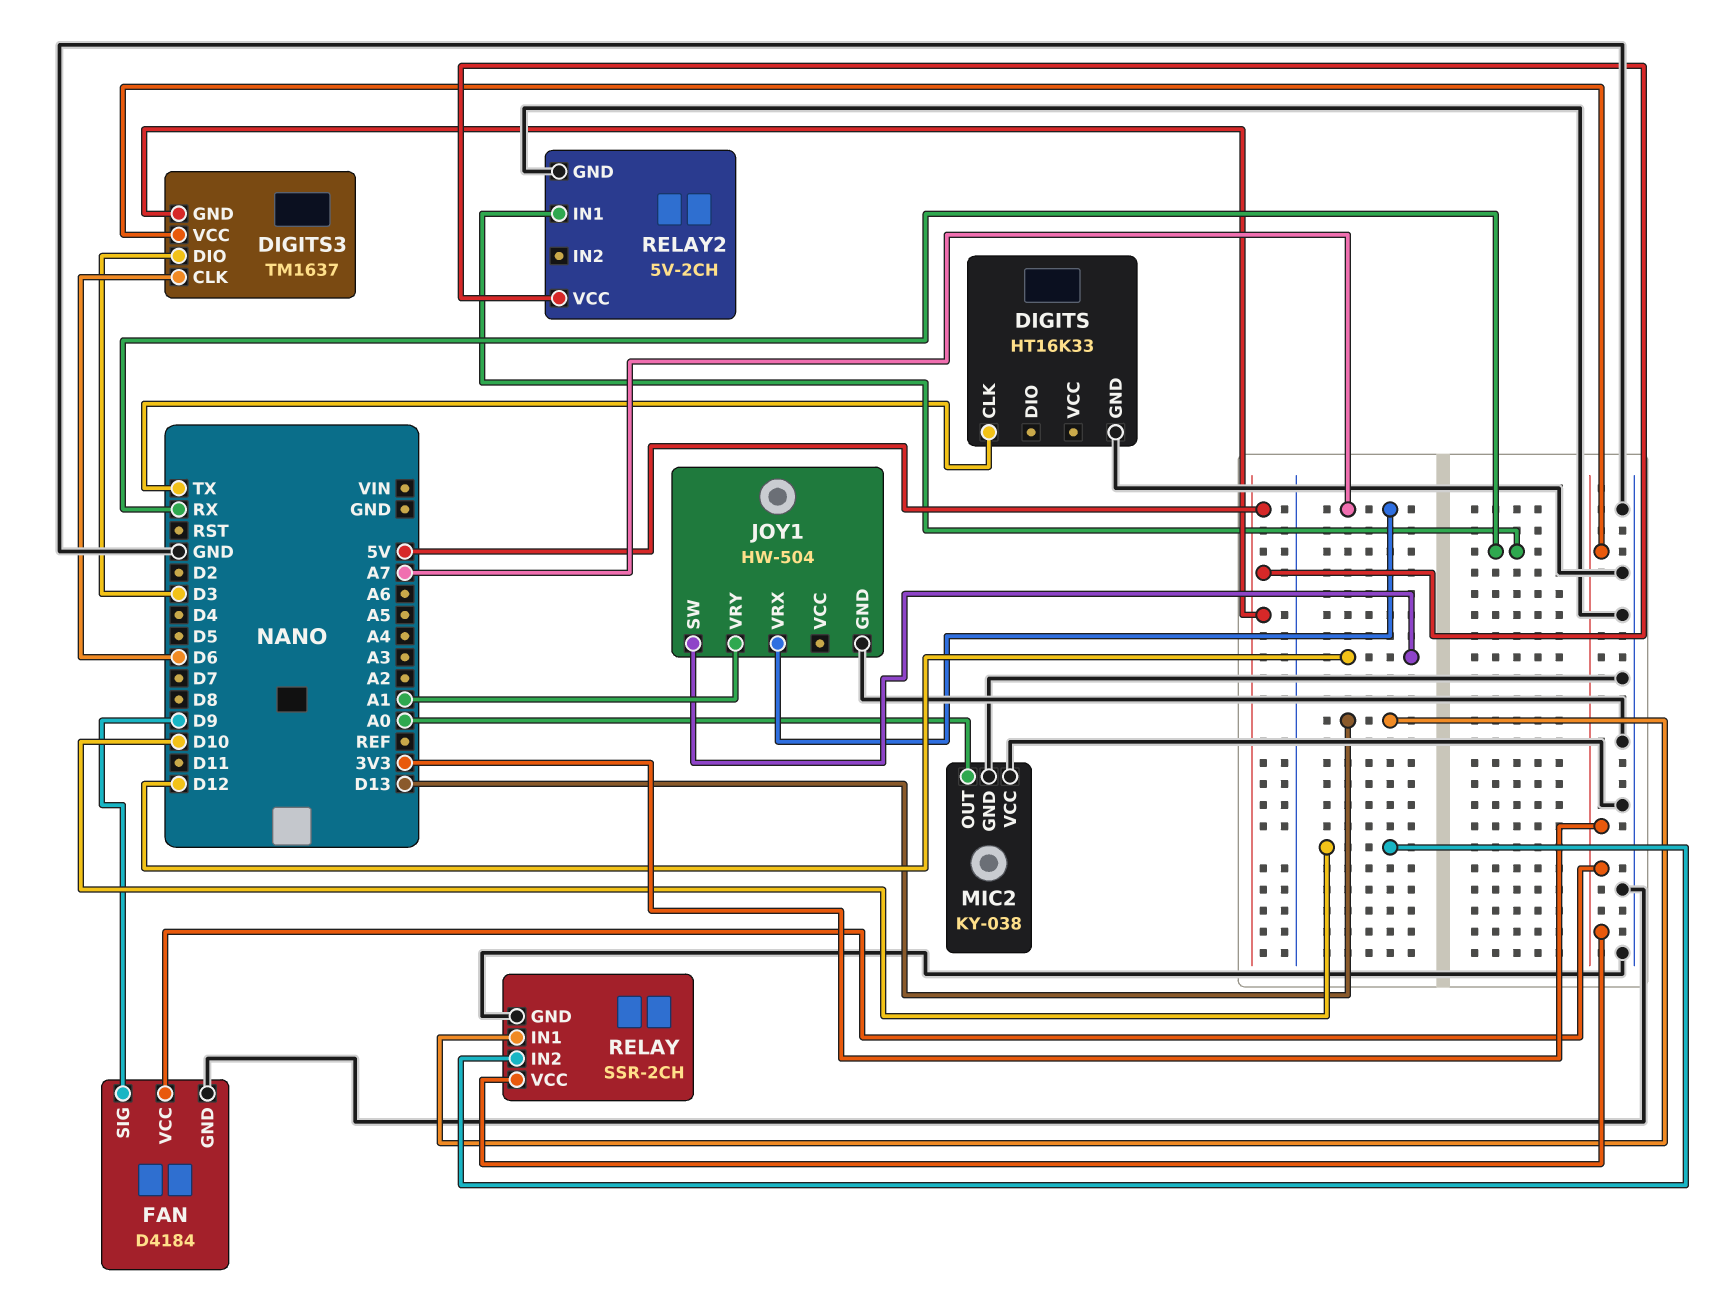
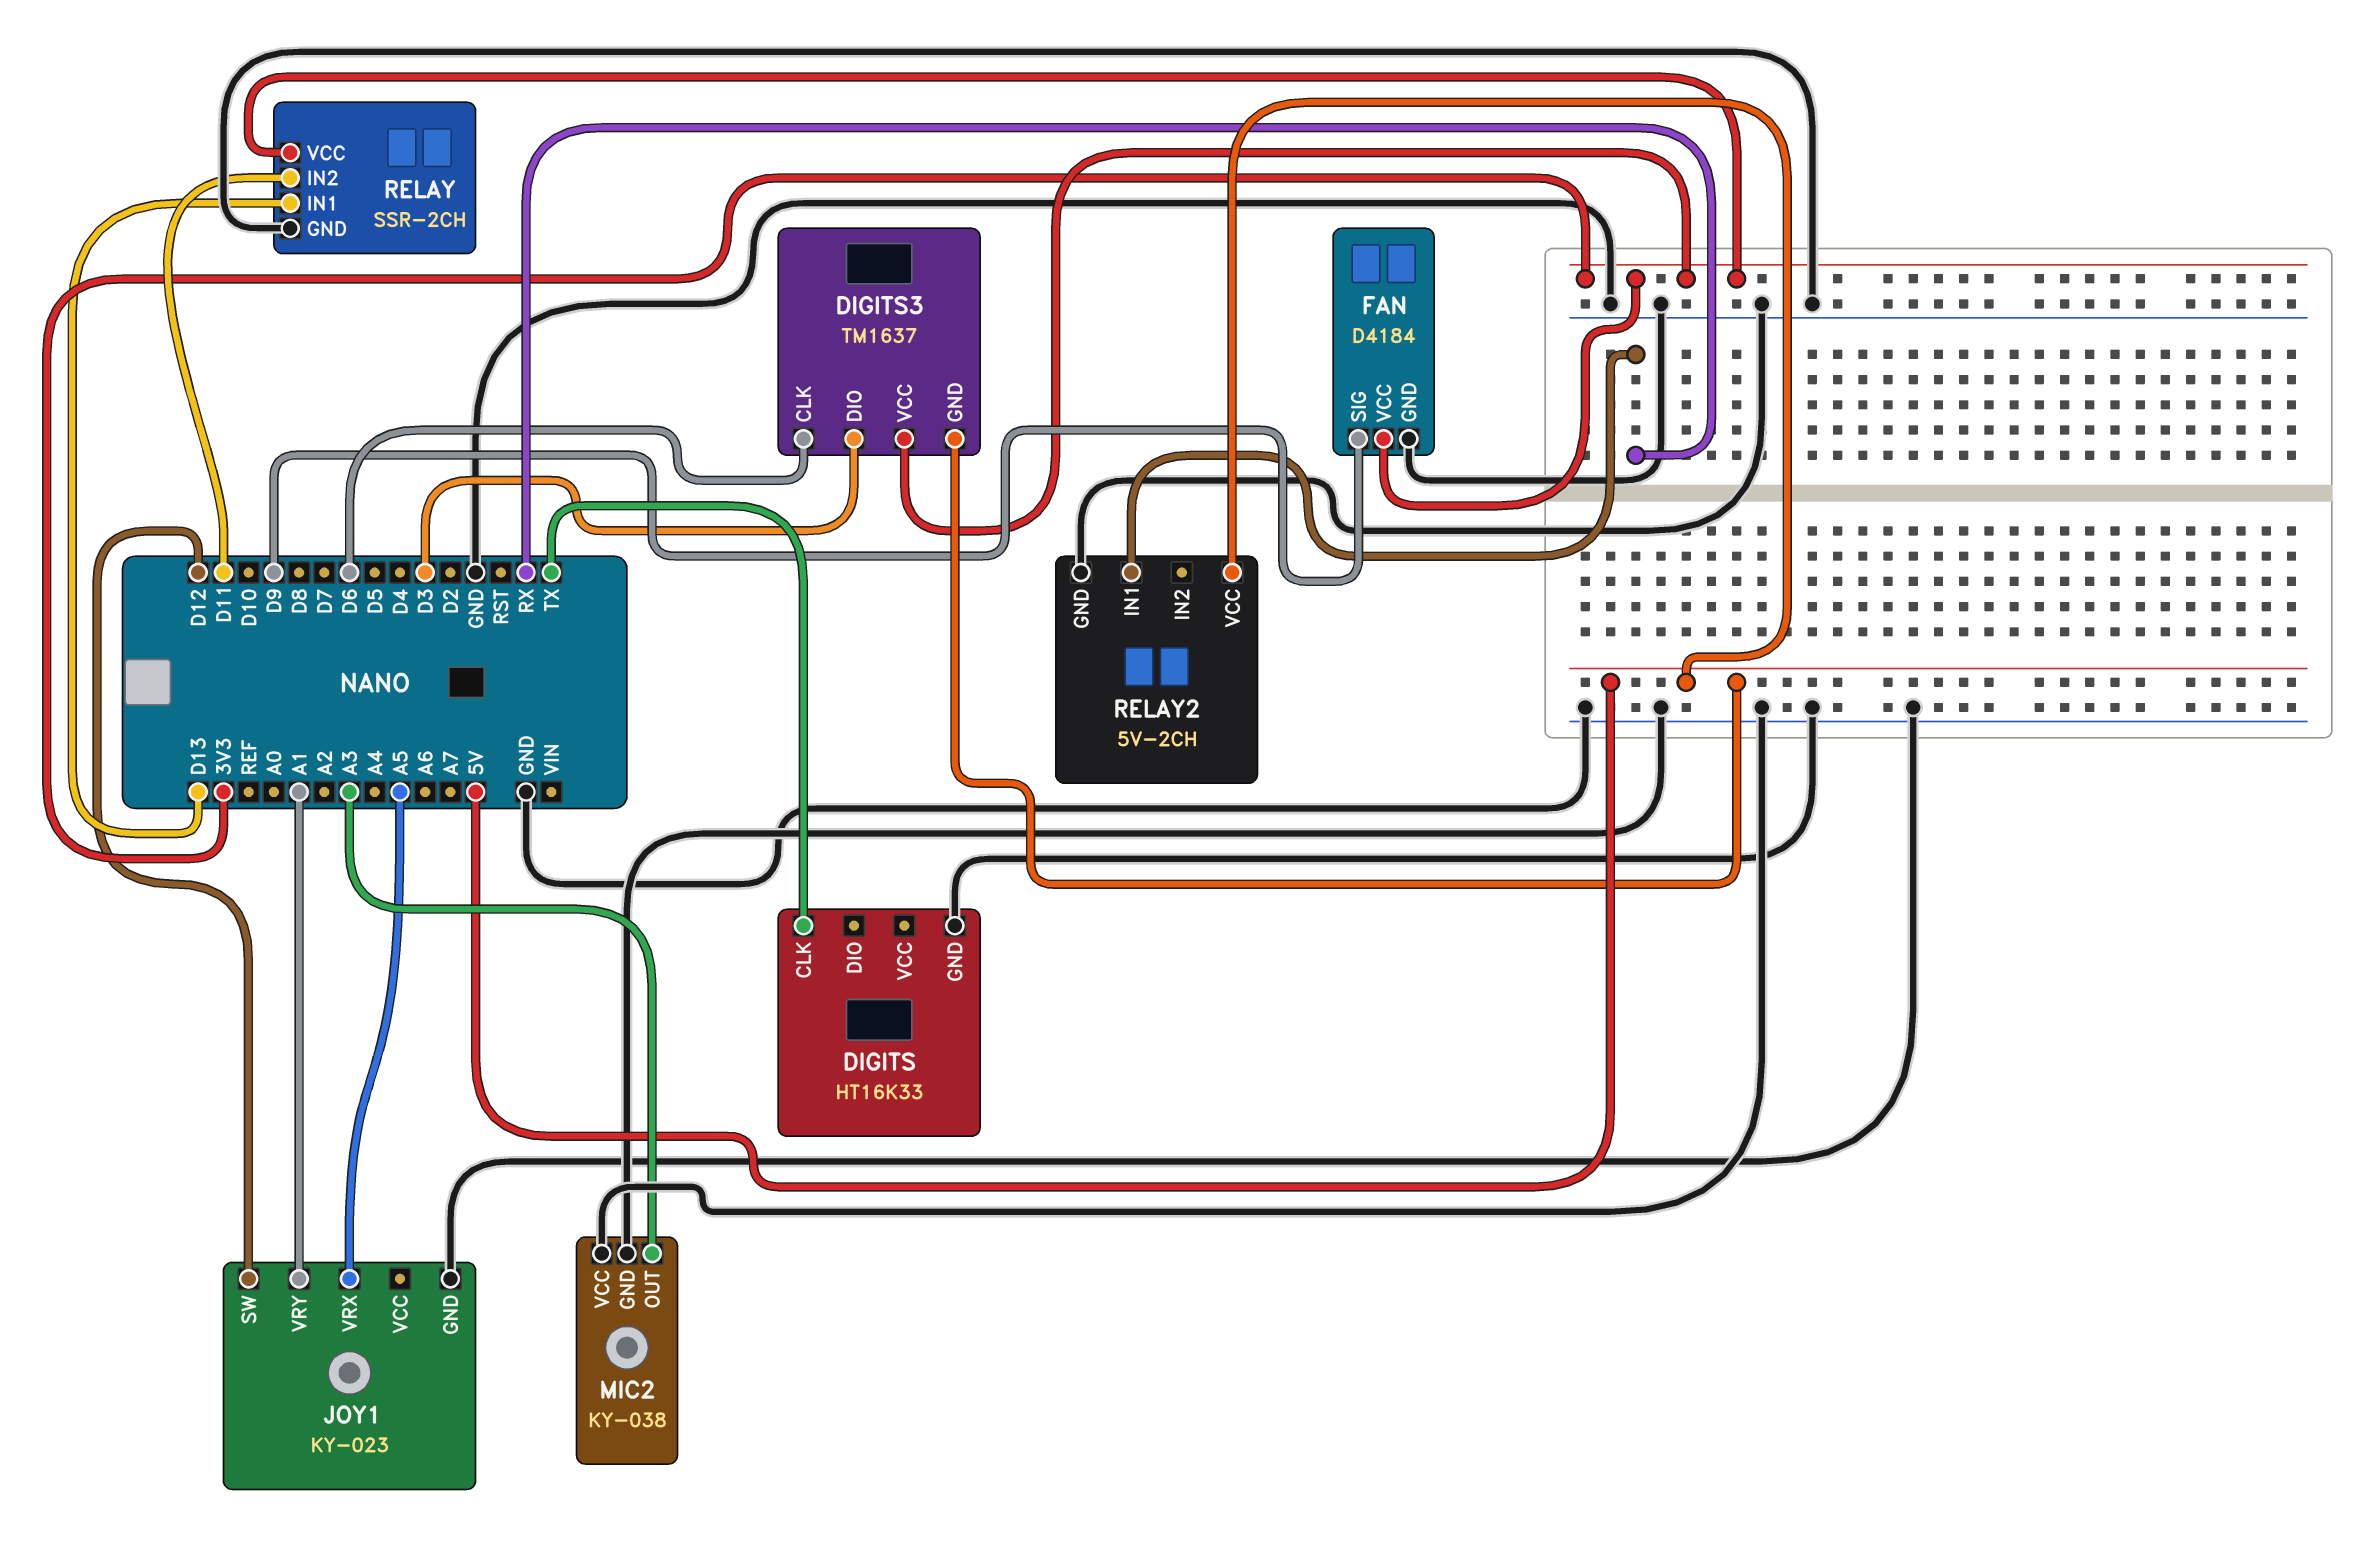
JOY1: HW-504 -> KY-023
JOY1 pin VRX: A7 -> A5
MIC2 pin OUT: A0 -> A3
RELAY pin IN2: D10 -> D11

